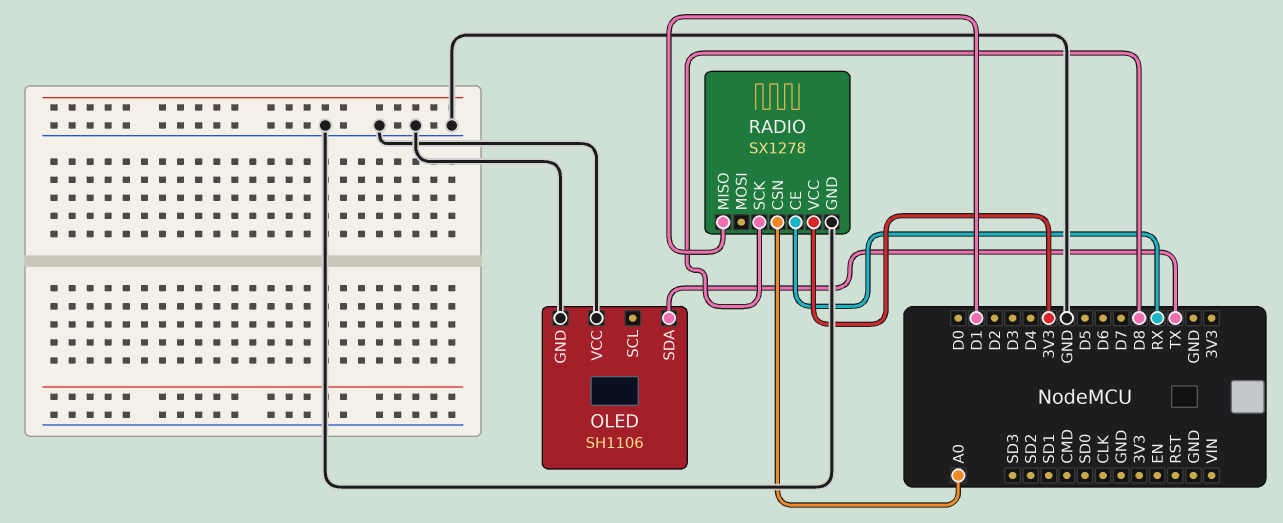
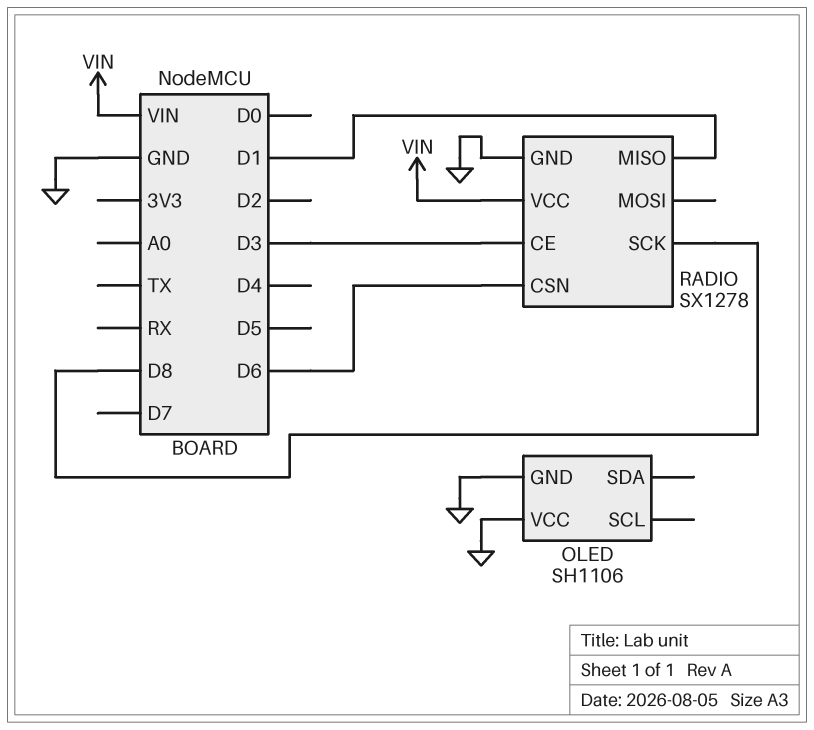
OLED pin SDA: TX -> none
RADIO pin CE: RX -> D3
RADIO pin CSN: A0 -> D6
RADIO pin VCC: 3V3 -> VIN

